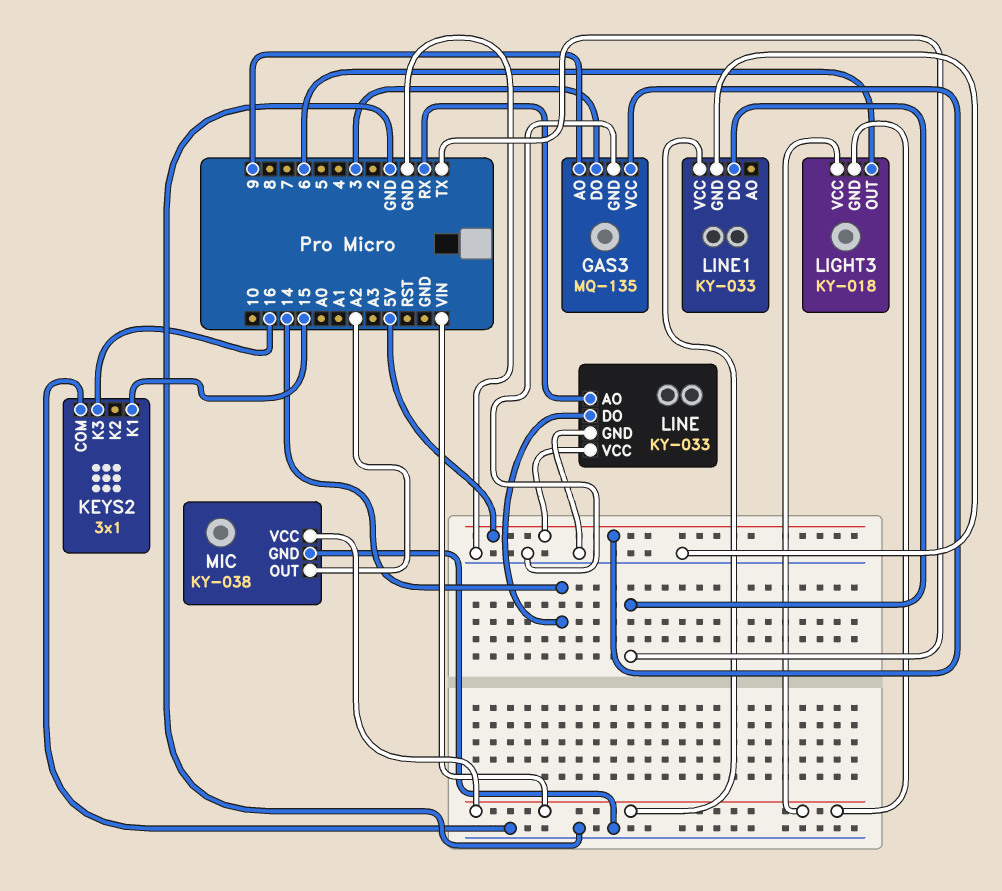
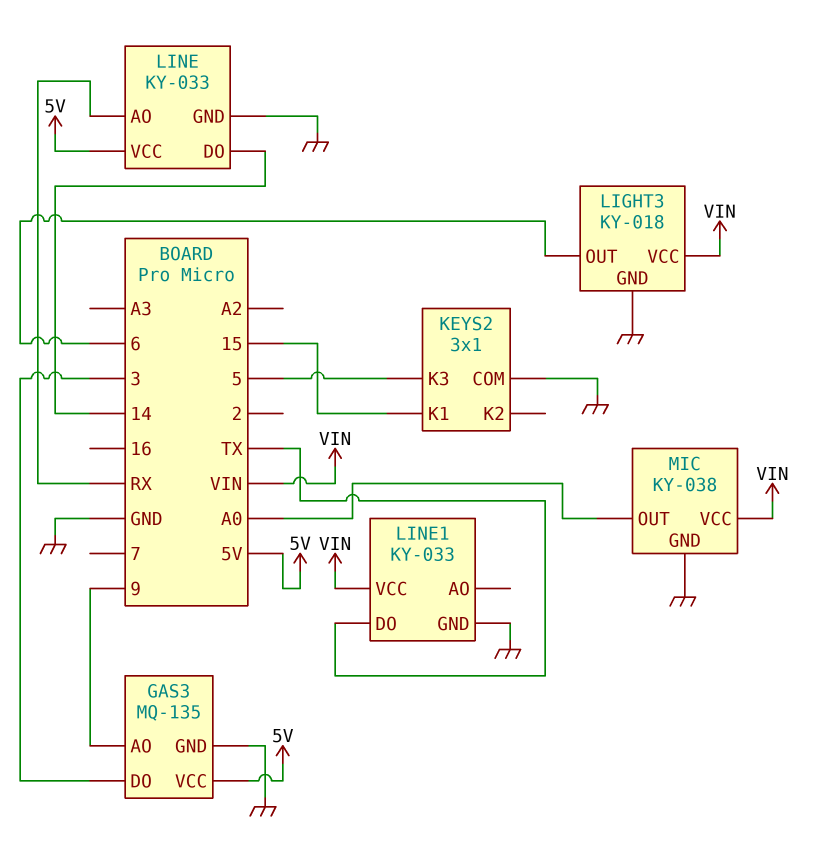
KEYS2 pin K3: 16 -> 5
LIGHT3 pin GND: VIN -> GND
MIC pin OUT: A2 -> A0

